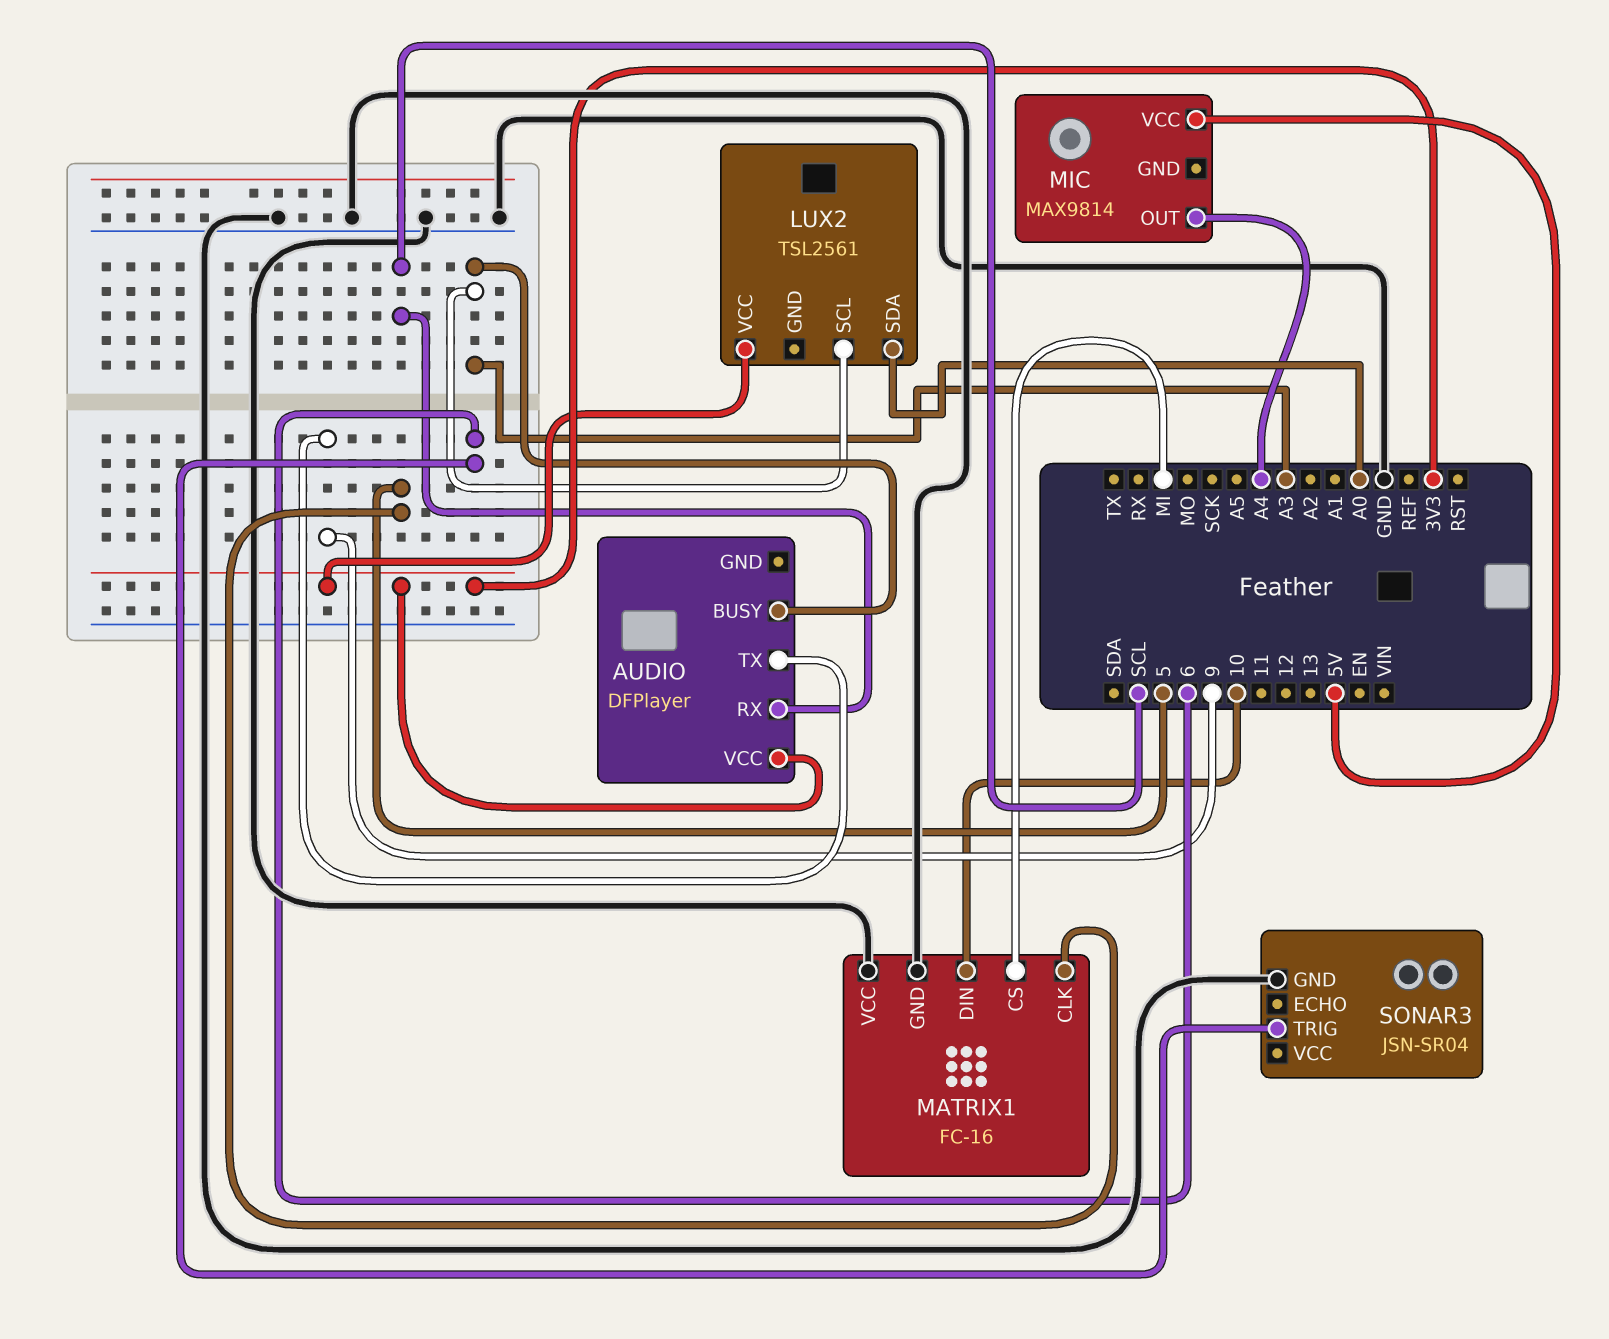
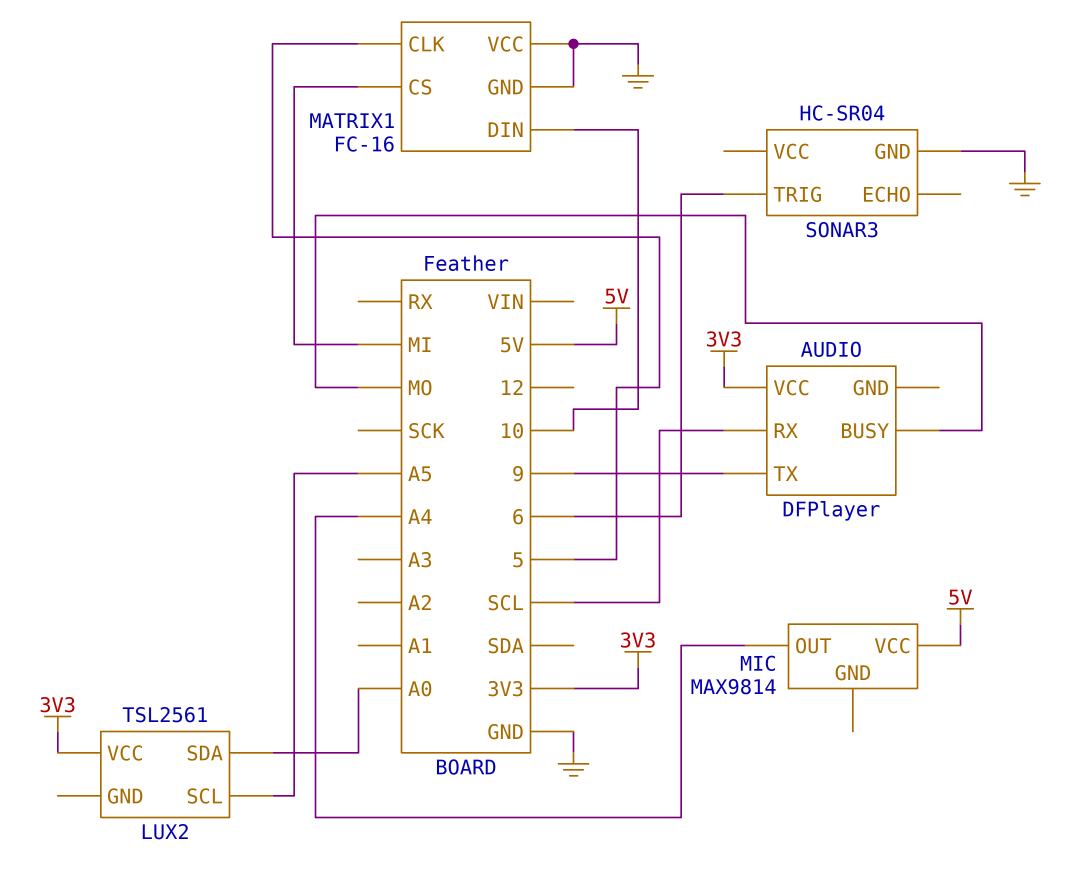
AUDIO pin BUSY: A3 -> MO
LUX2 pin SCL: A3 -> A5
SONAR3: JSN-SR04 -> HC-SR04

